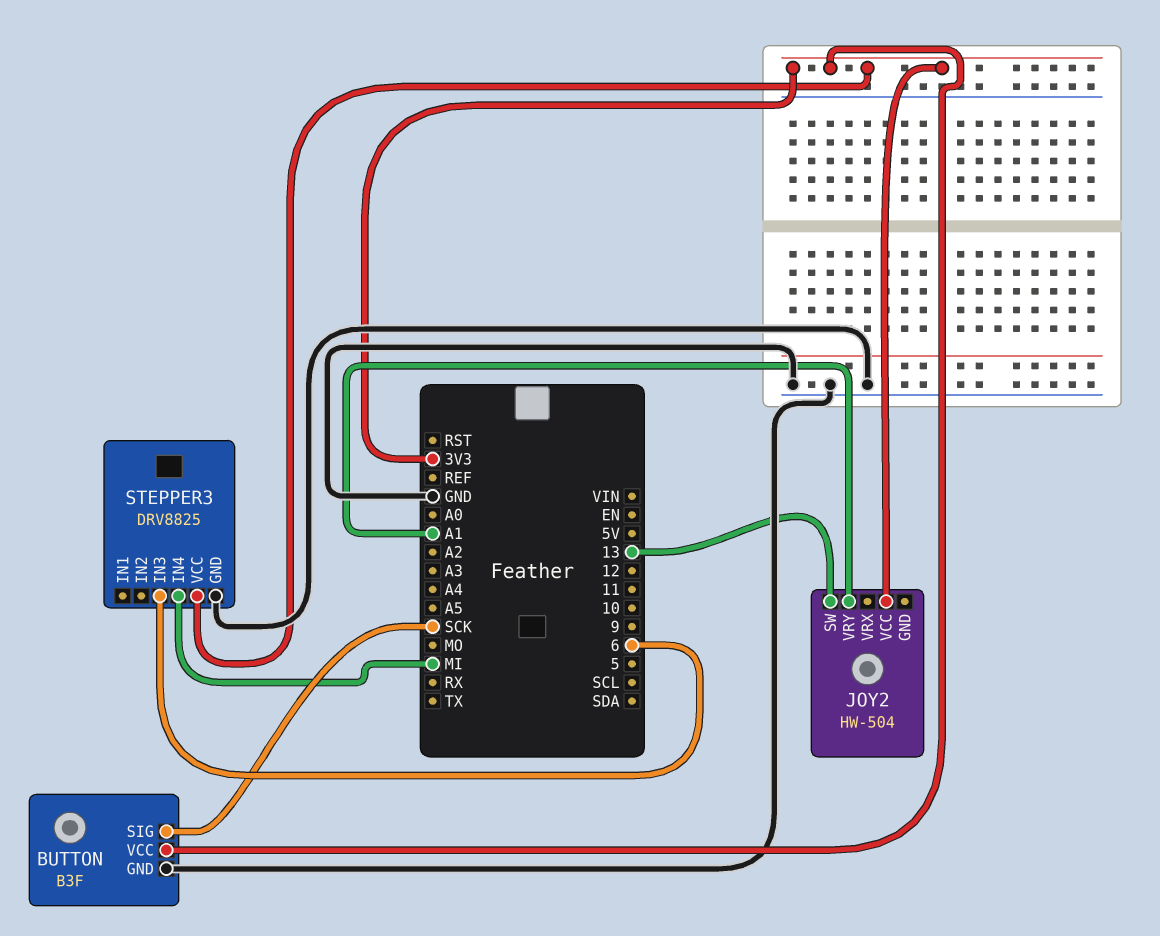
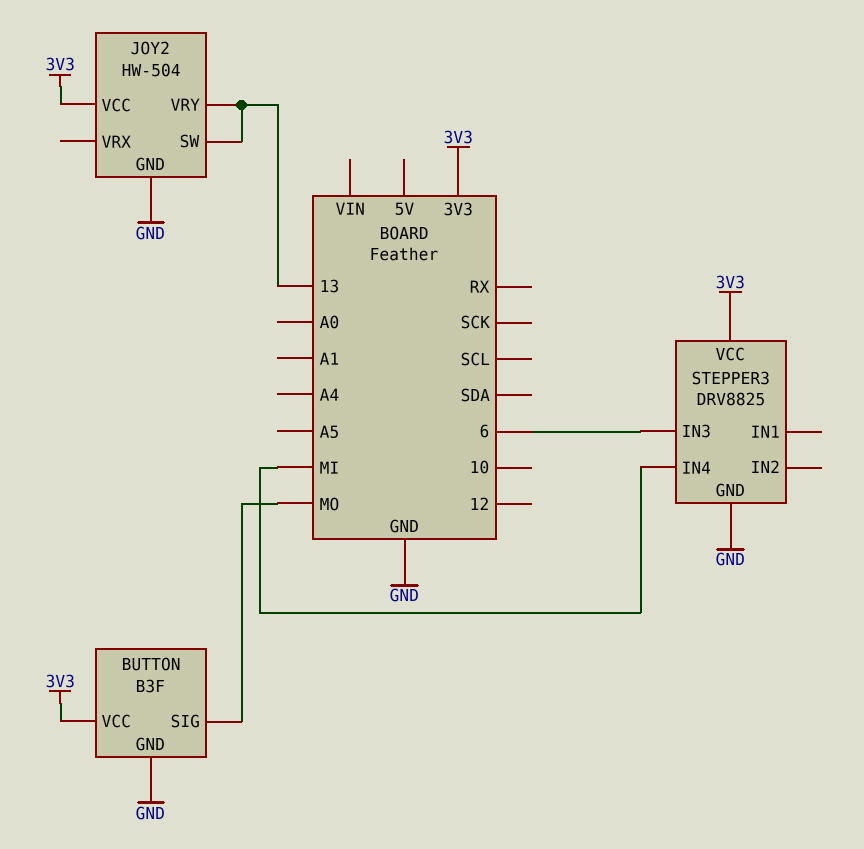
BUTTON pin SIG: SCK -> MO
JOY2 pin GND: none -> GND
JOY2 pin VRY: A1 -> 13

